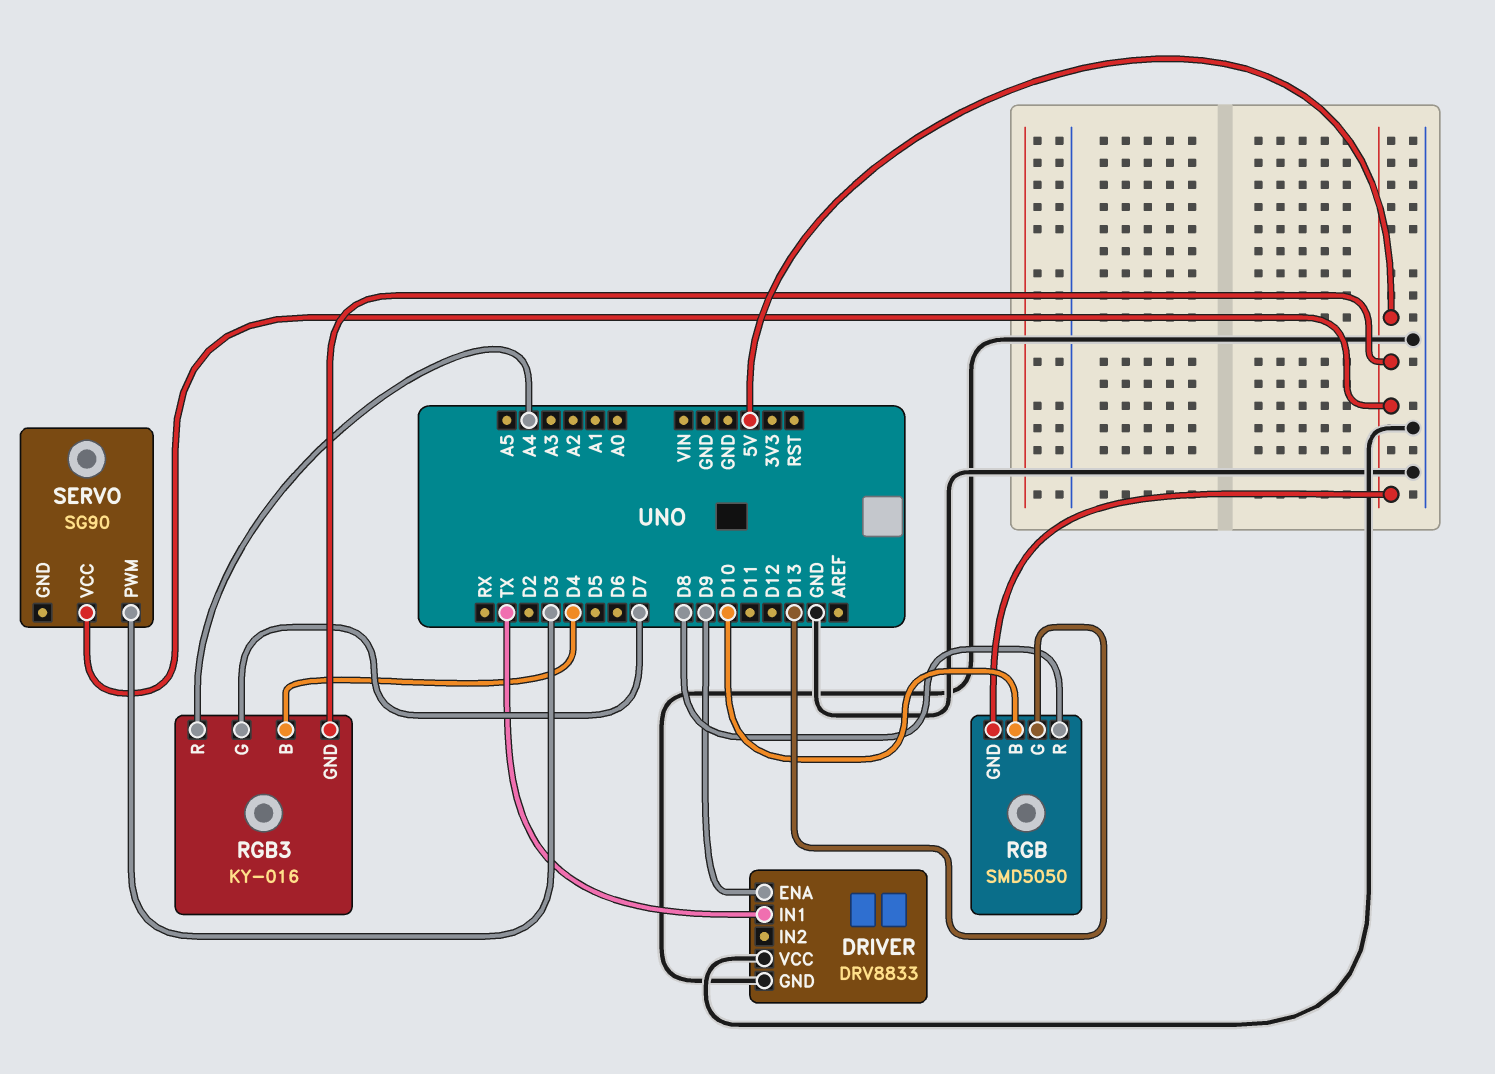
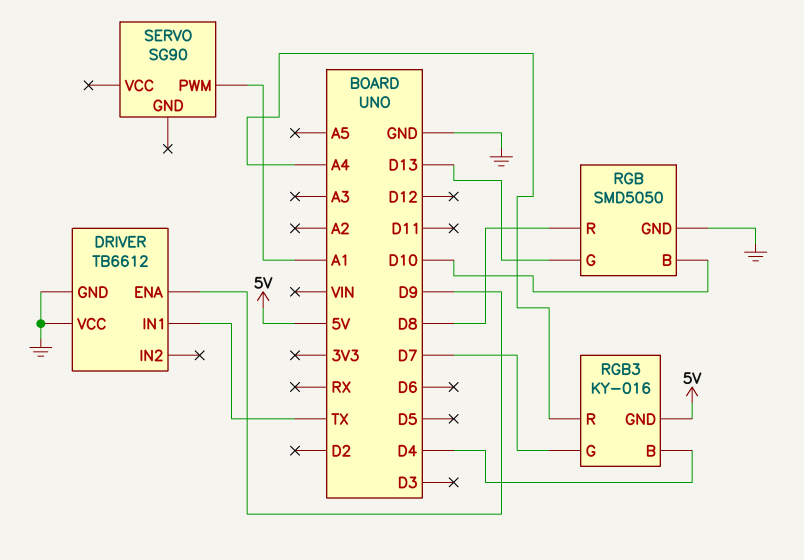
DRIVER: DRV8833 -> TB6612
RGB pin GND: 5V -> GND
SERVO pin PWM: D3 -> A1
SERVO pin VCC: 5V -> none

